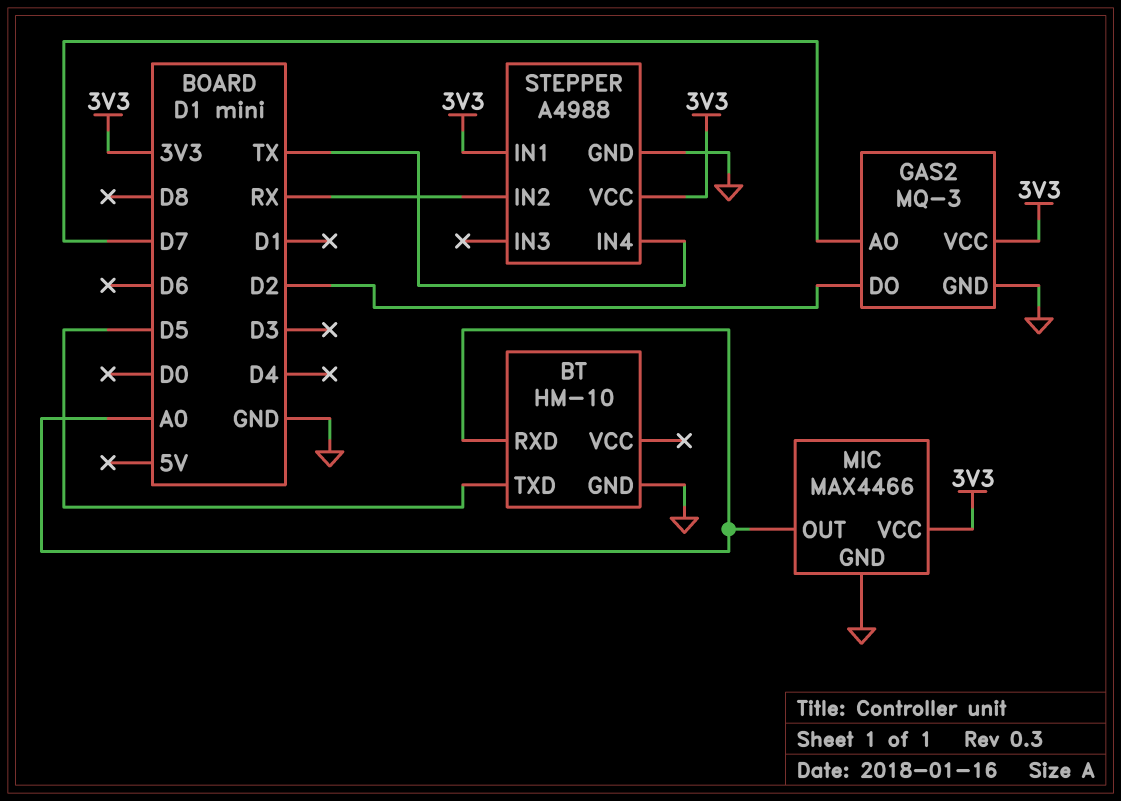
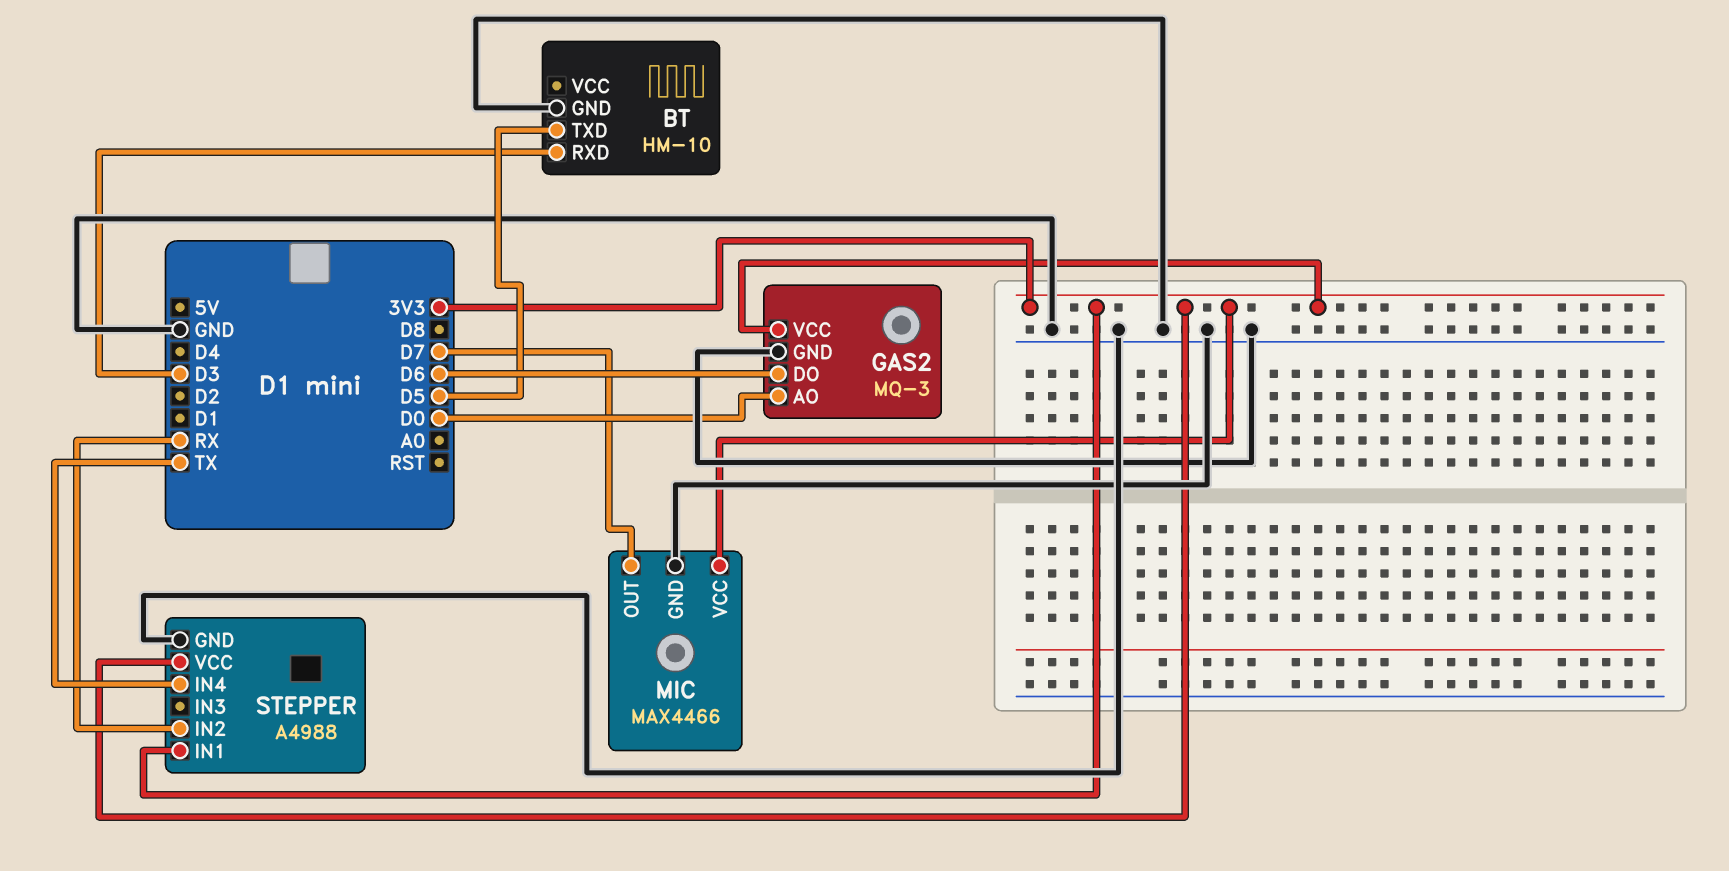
BT pin RXD: A0 -> D3
GAS2 pin AO: D7 -> D0
GAS2 pin DO: D2 -> D6
MIC pin OUT: A0 -> D7

